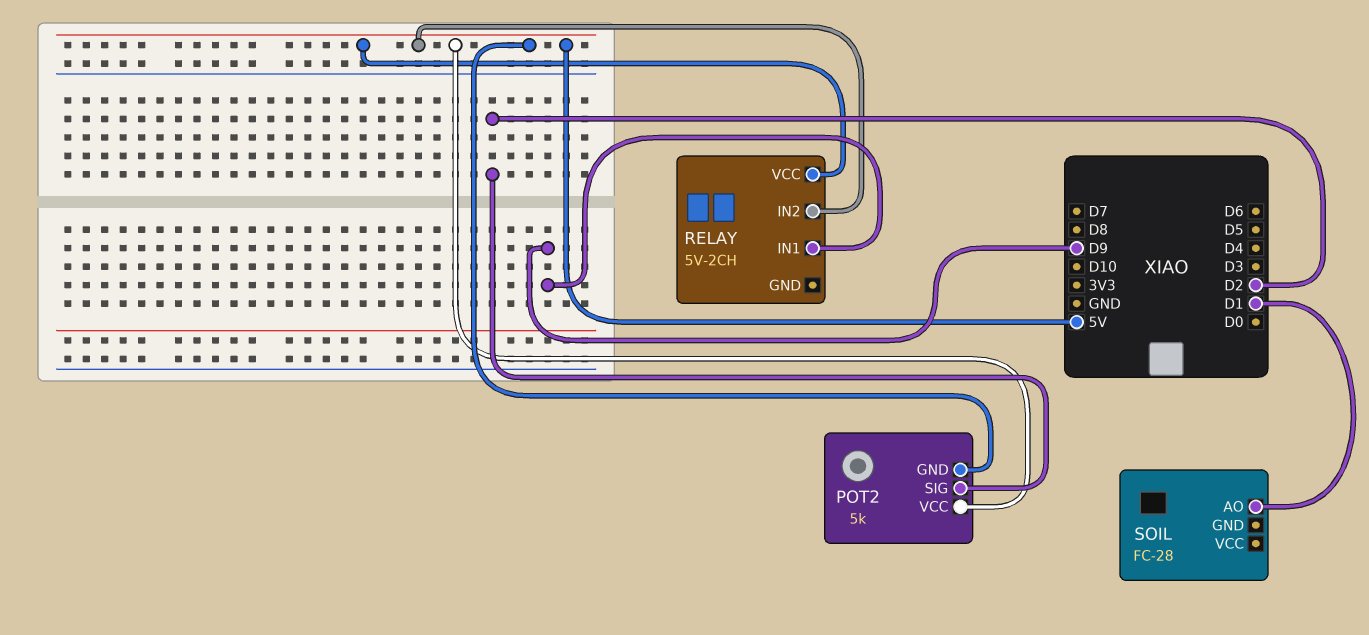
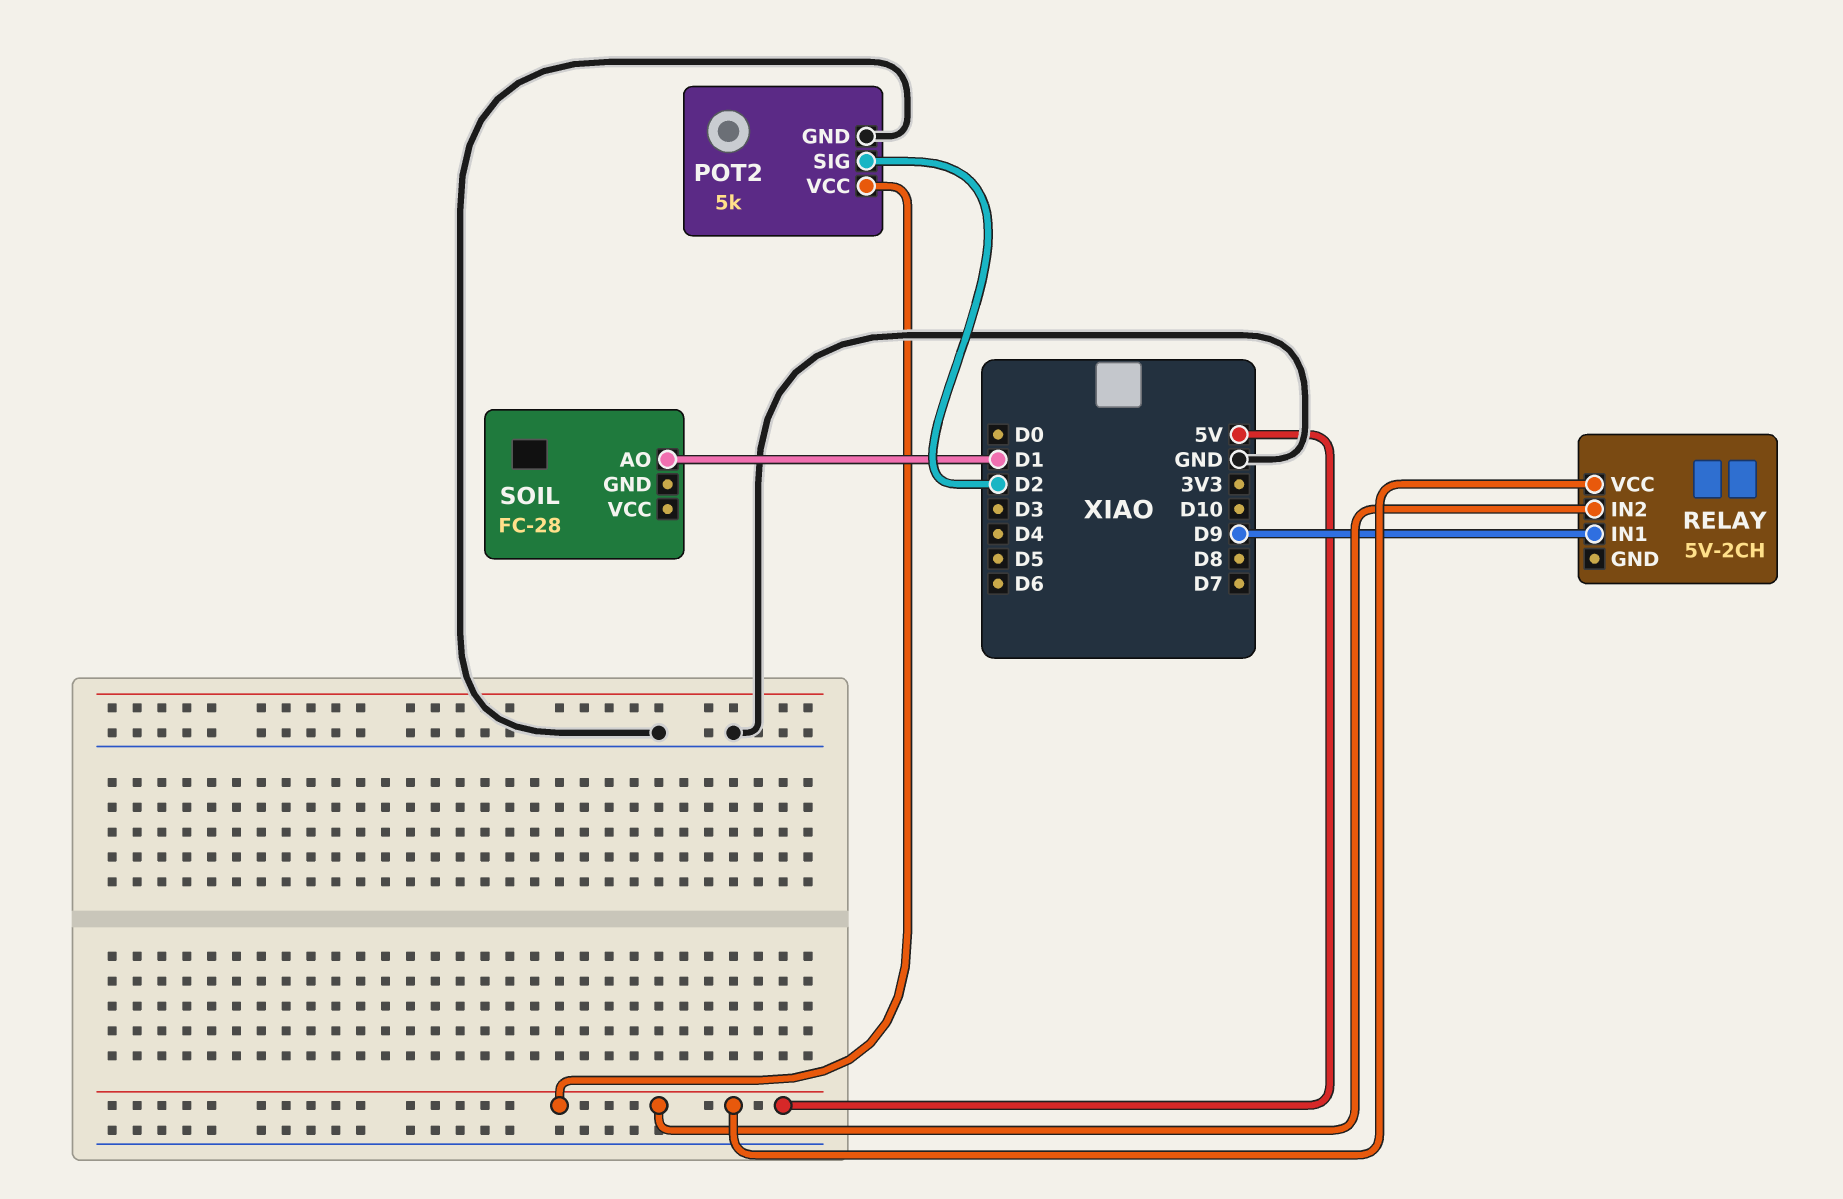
POT2 pin GND: 5V -> GND

